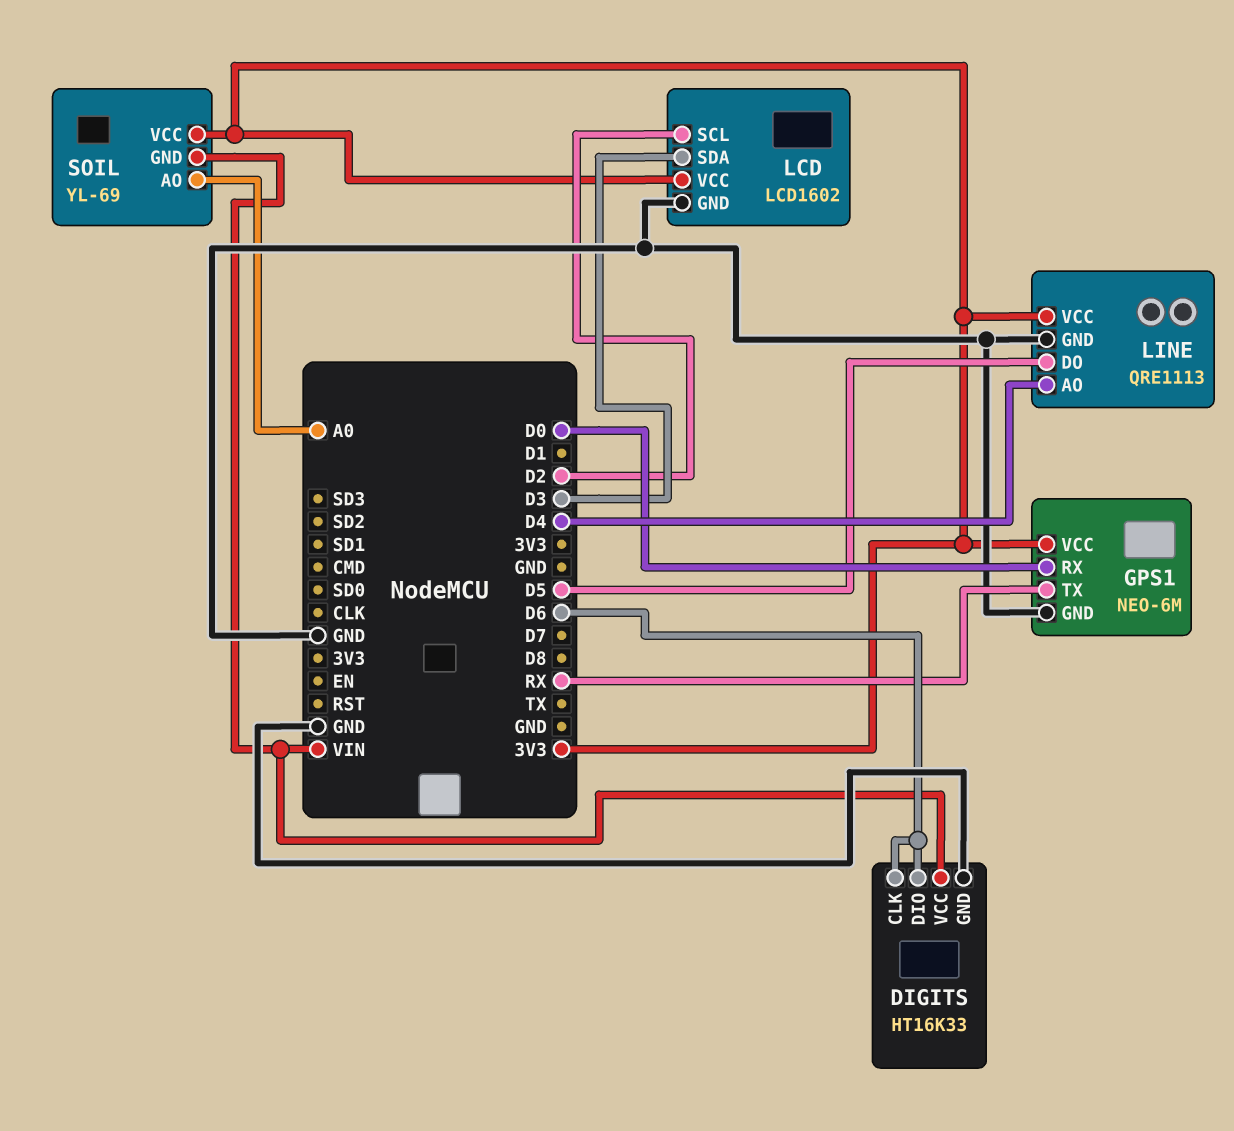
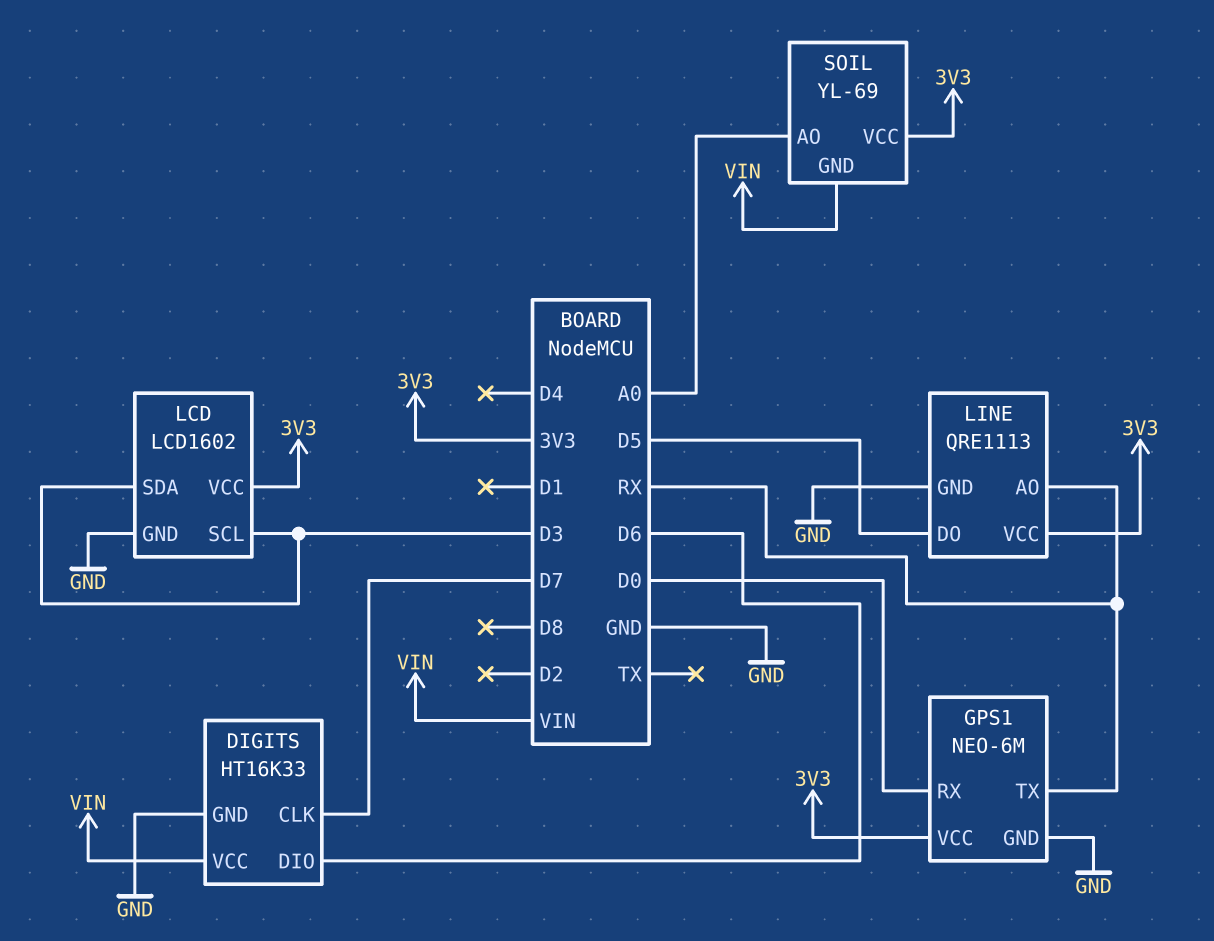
DIGITS pin CLK: D6 -> D7
LCD pin SCL: D2 -> D3
LINE pin AO: D4 -> RX

